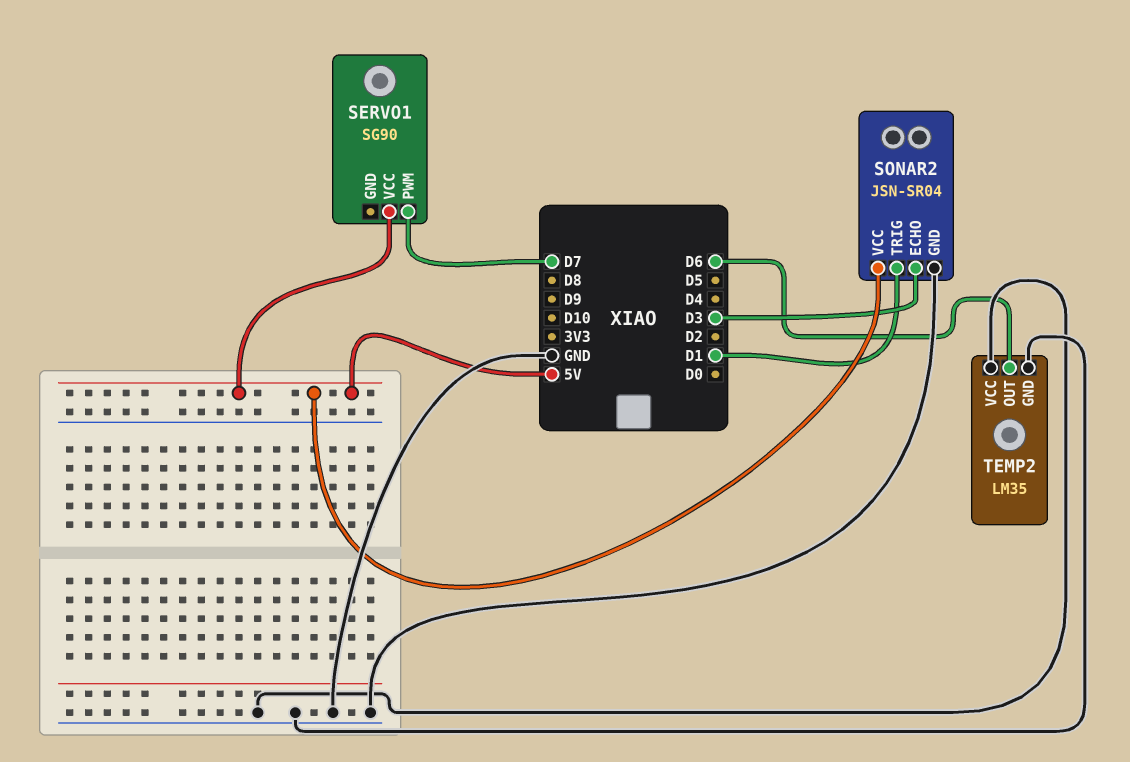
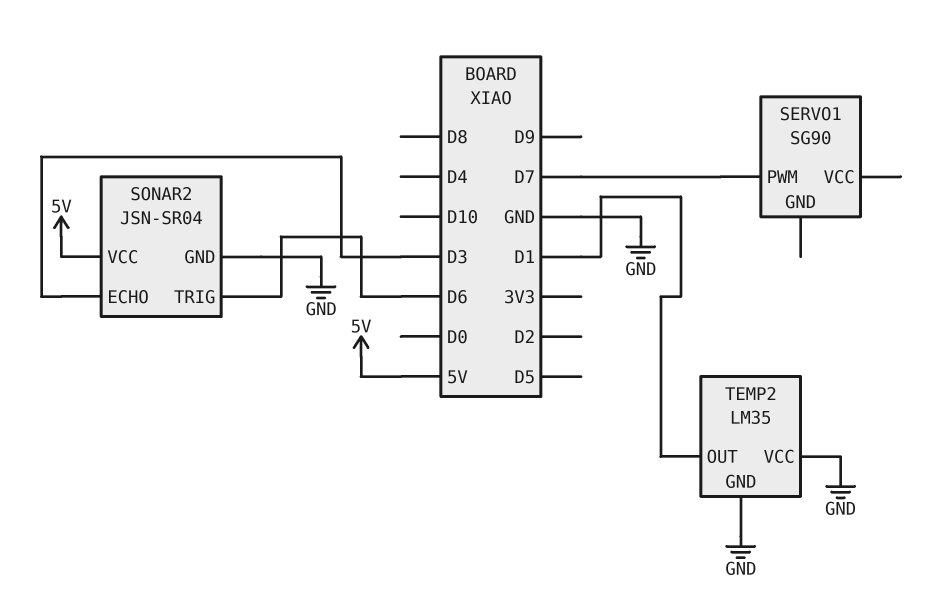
SERVO1 pin VCC: 5V -> none
SONAR2 pin TRIG: D1 -> D6
TEMP2 pin OUT: D6 -> D1

